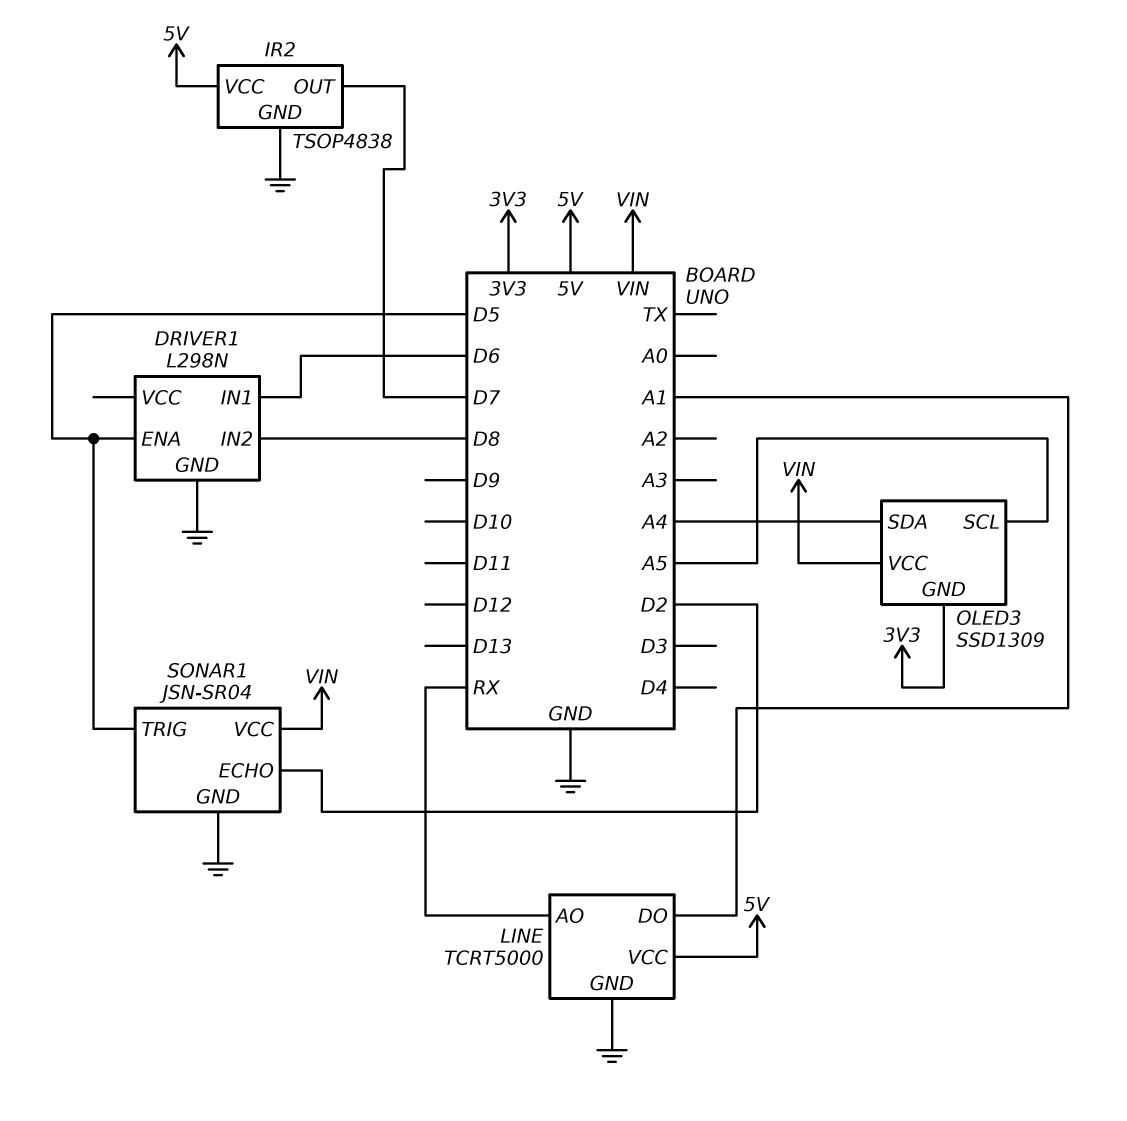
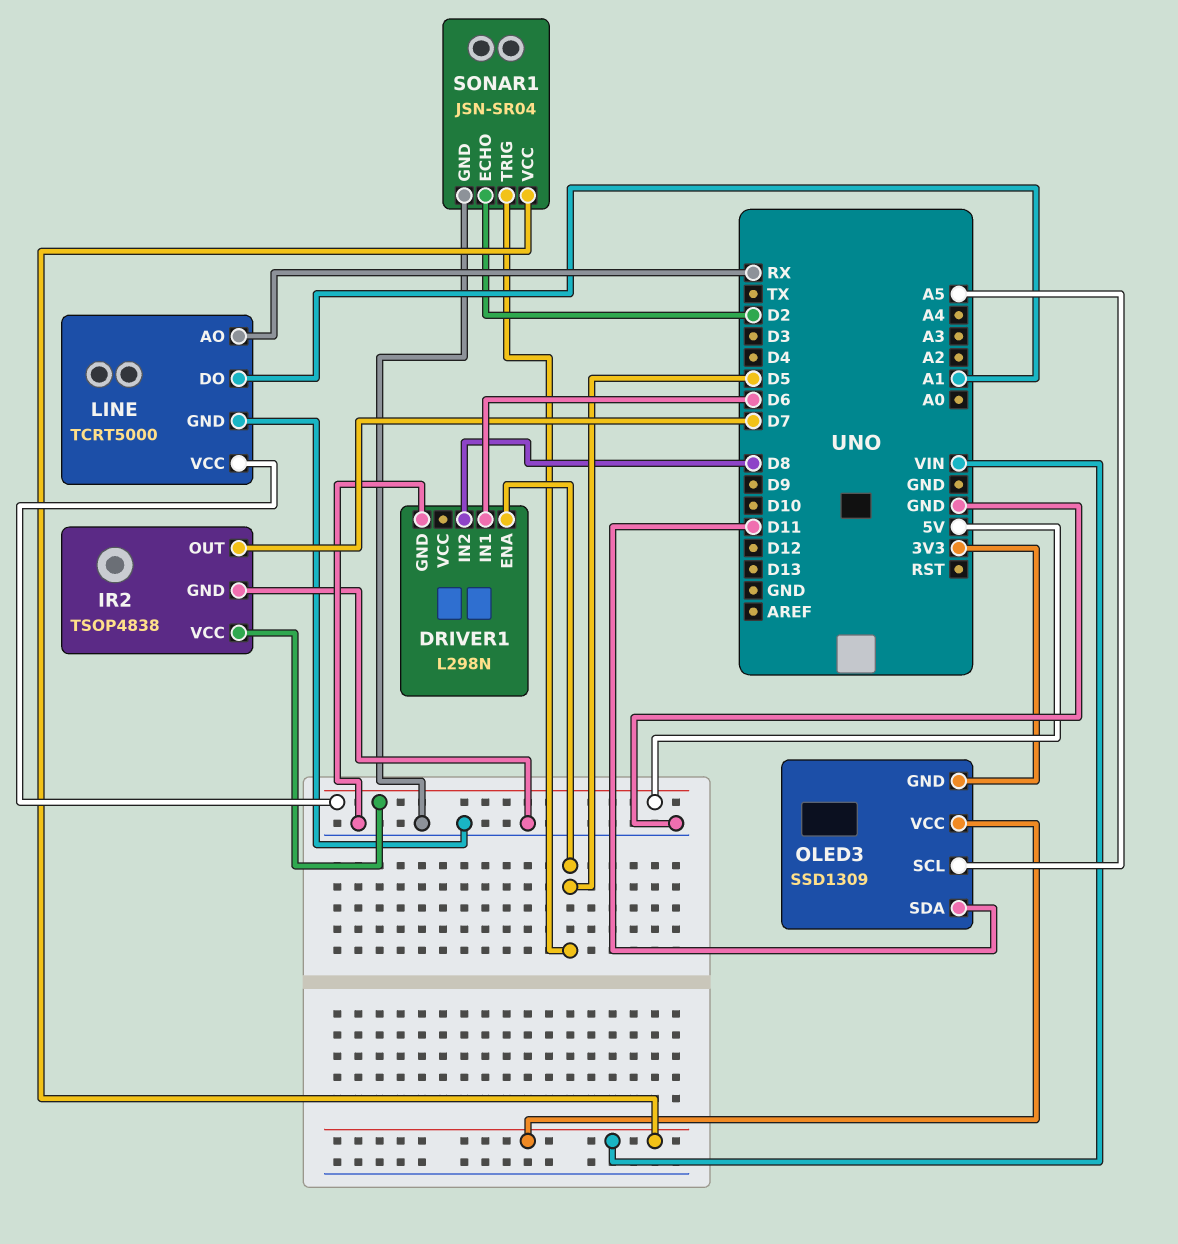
OLED3 pin SDA: A4 -> D11

